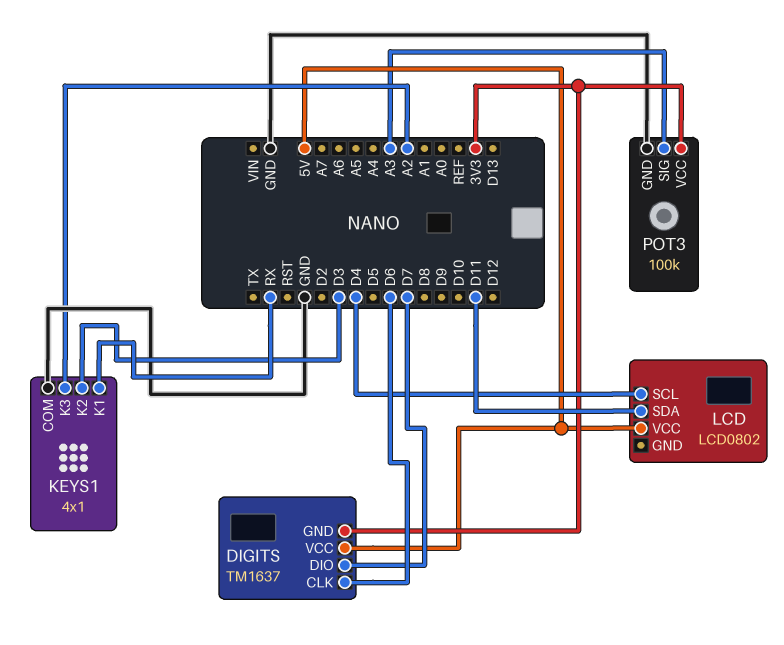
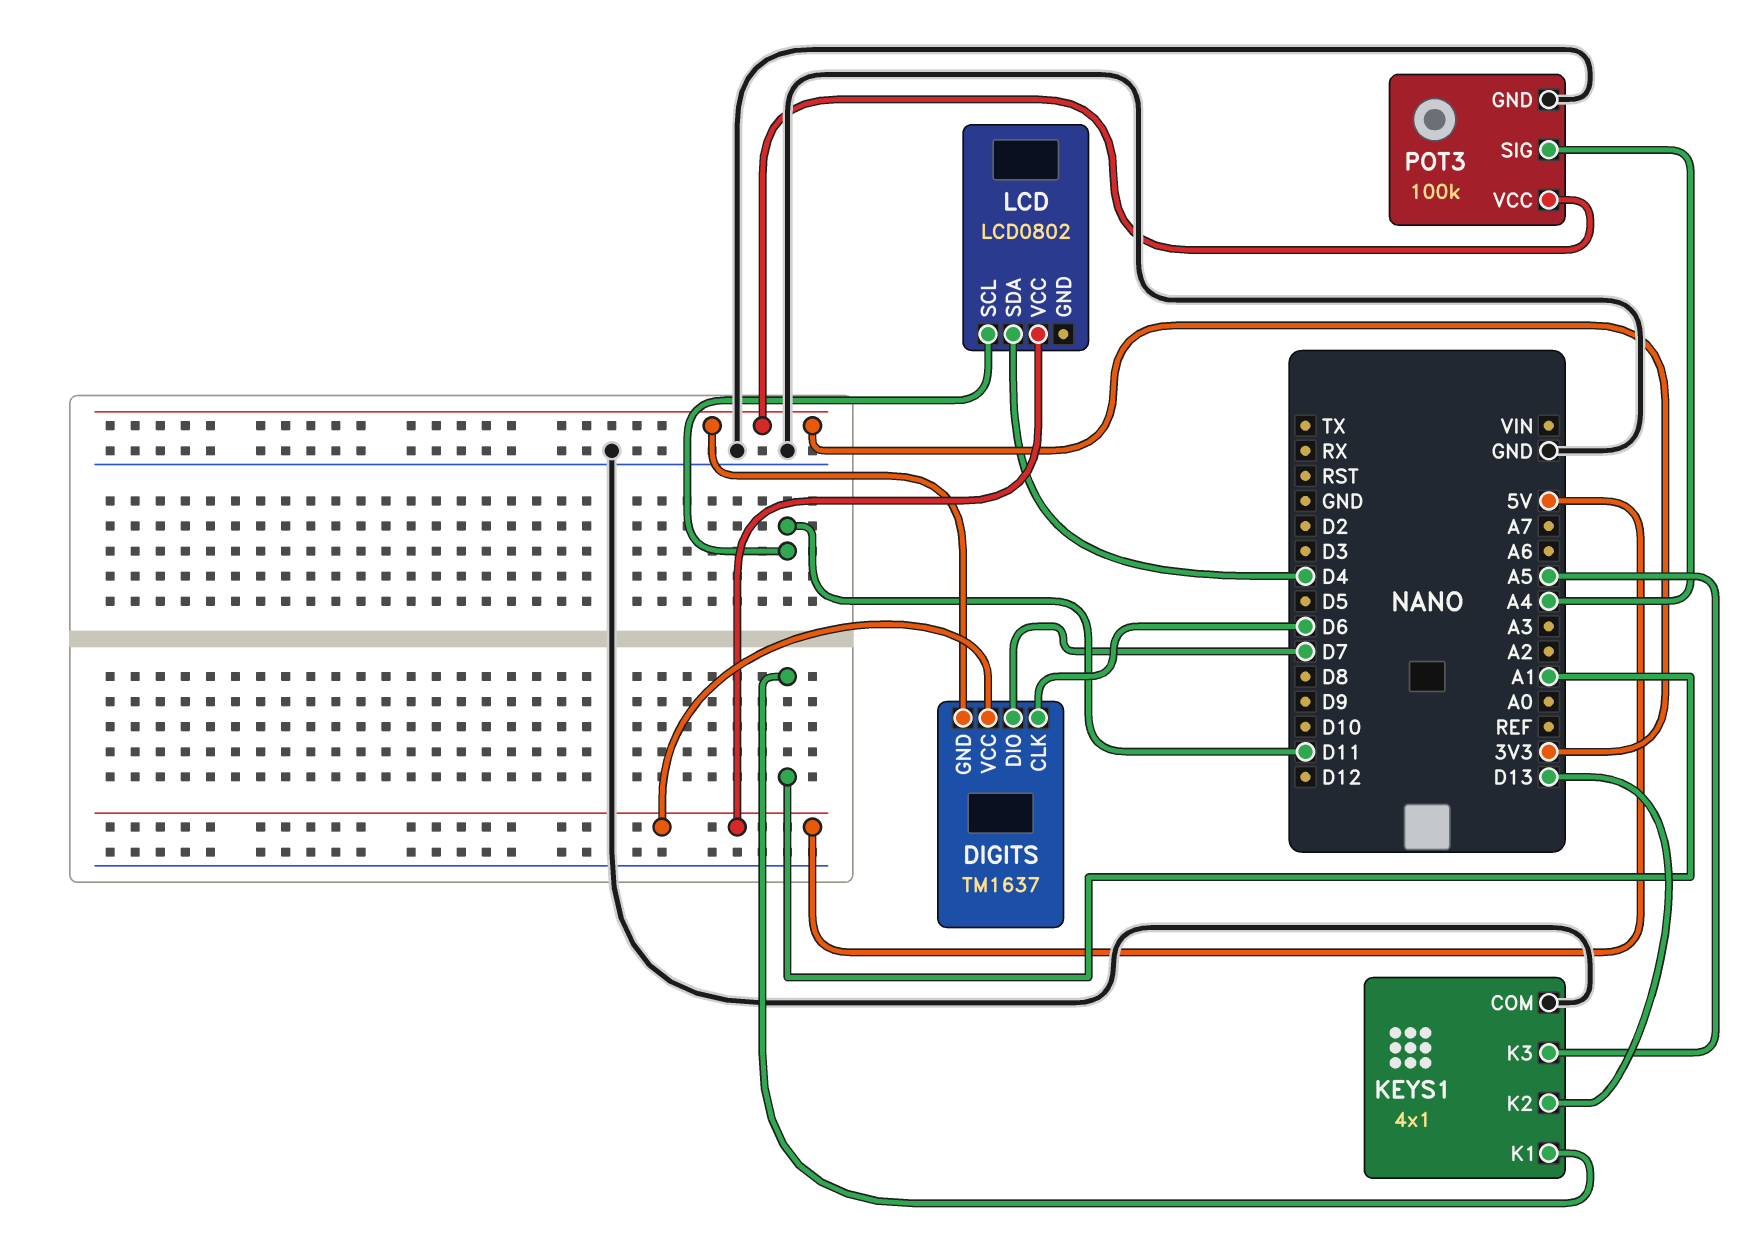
KEYS1 pin K1: RX -> A1
KEYS1 pin K2: D3 -> D13
KEYS1 pin K3: A2 -> A5
LCD pin SCL: D4 -> D11
LCD pin SDA: D11 -> D4
POT3 pin SIG: A3 -> A4

